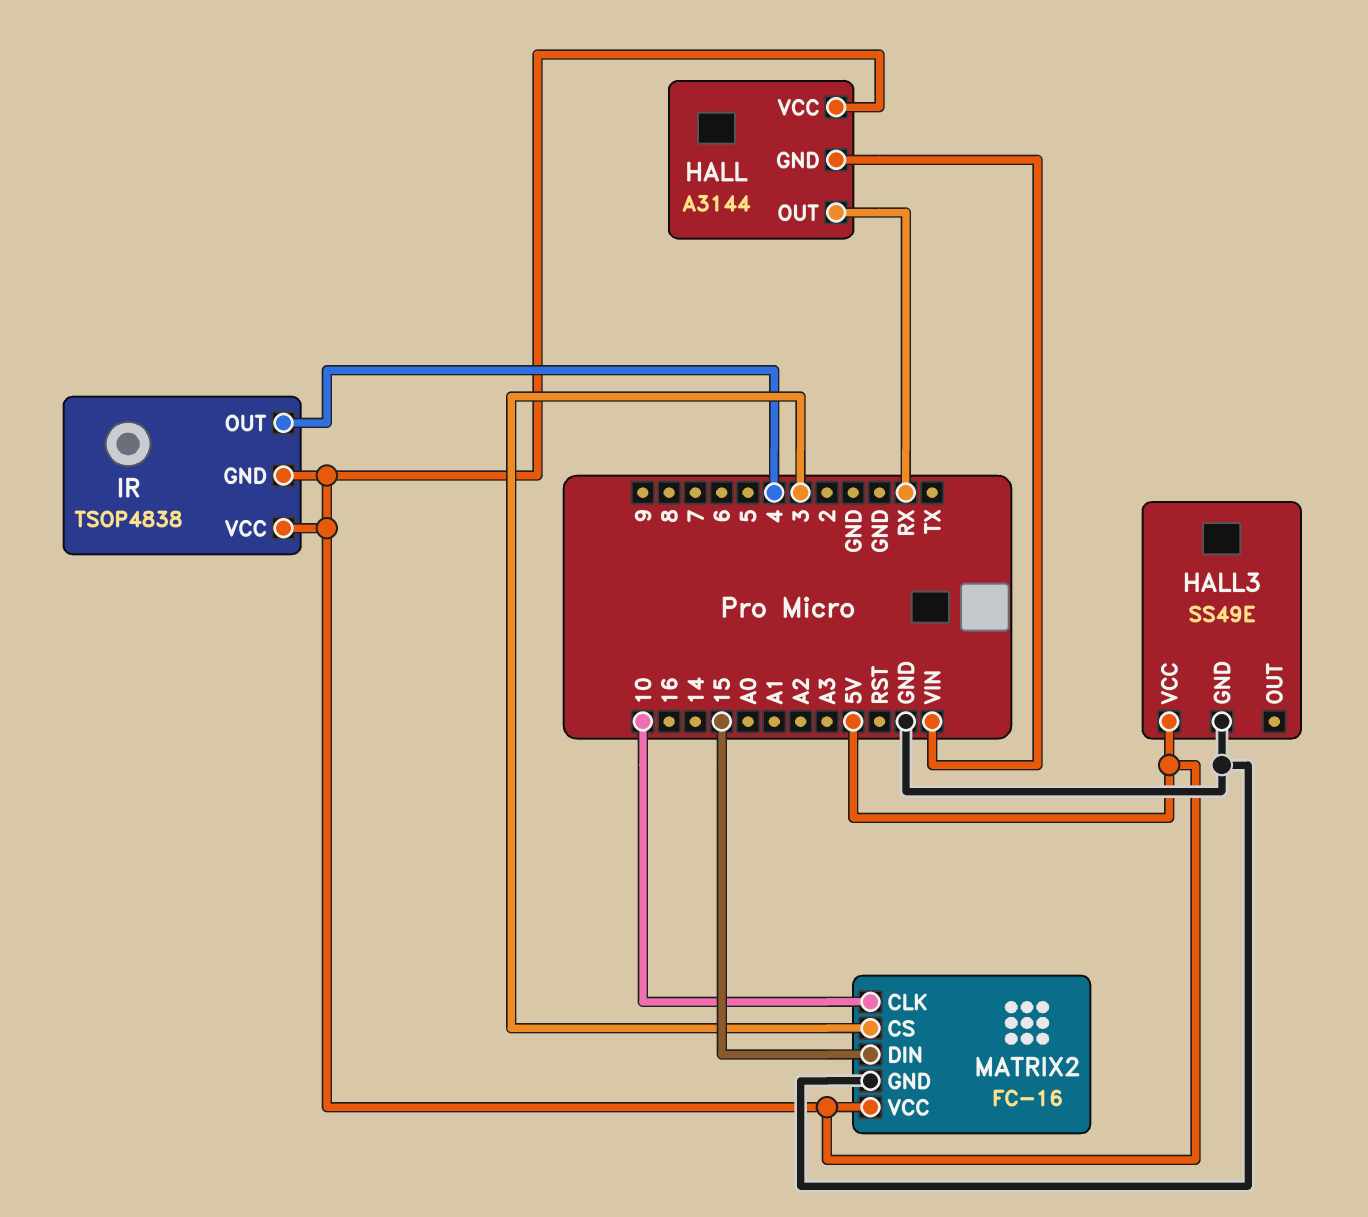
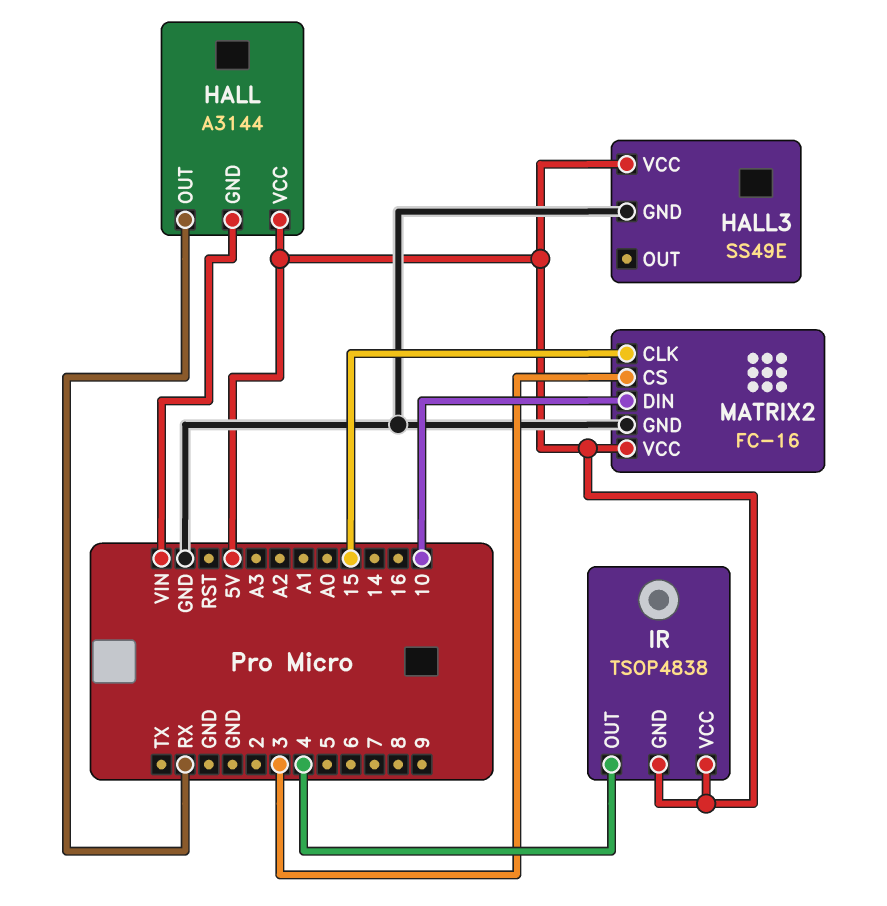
MATRIX2 pin CLK: 10 -> 15
MATRIX2 pin DIN: 15 -> 10

